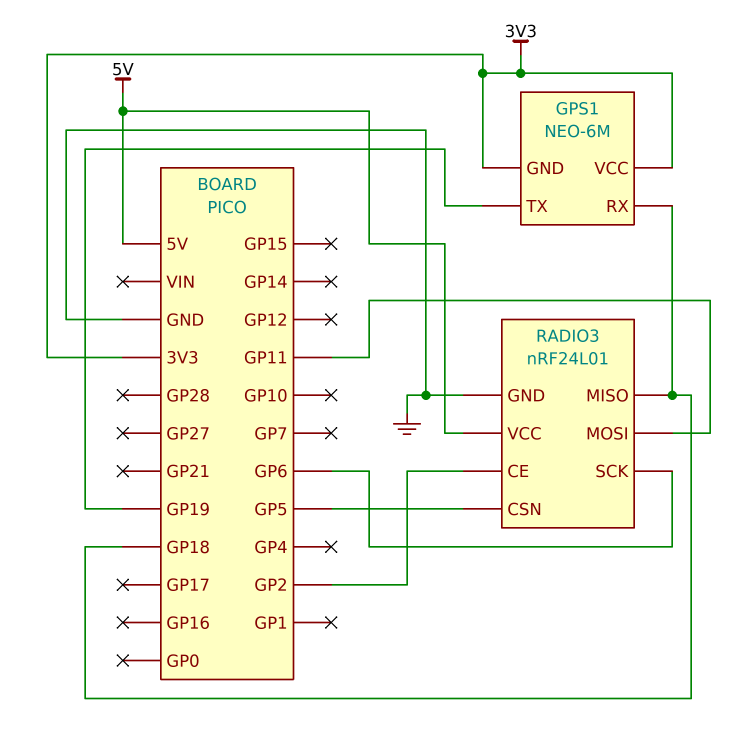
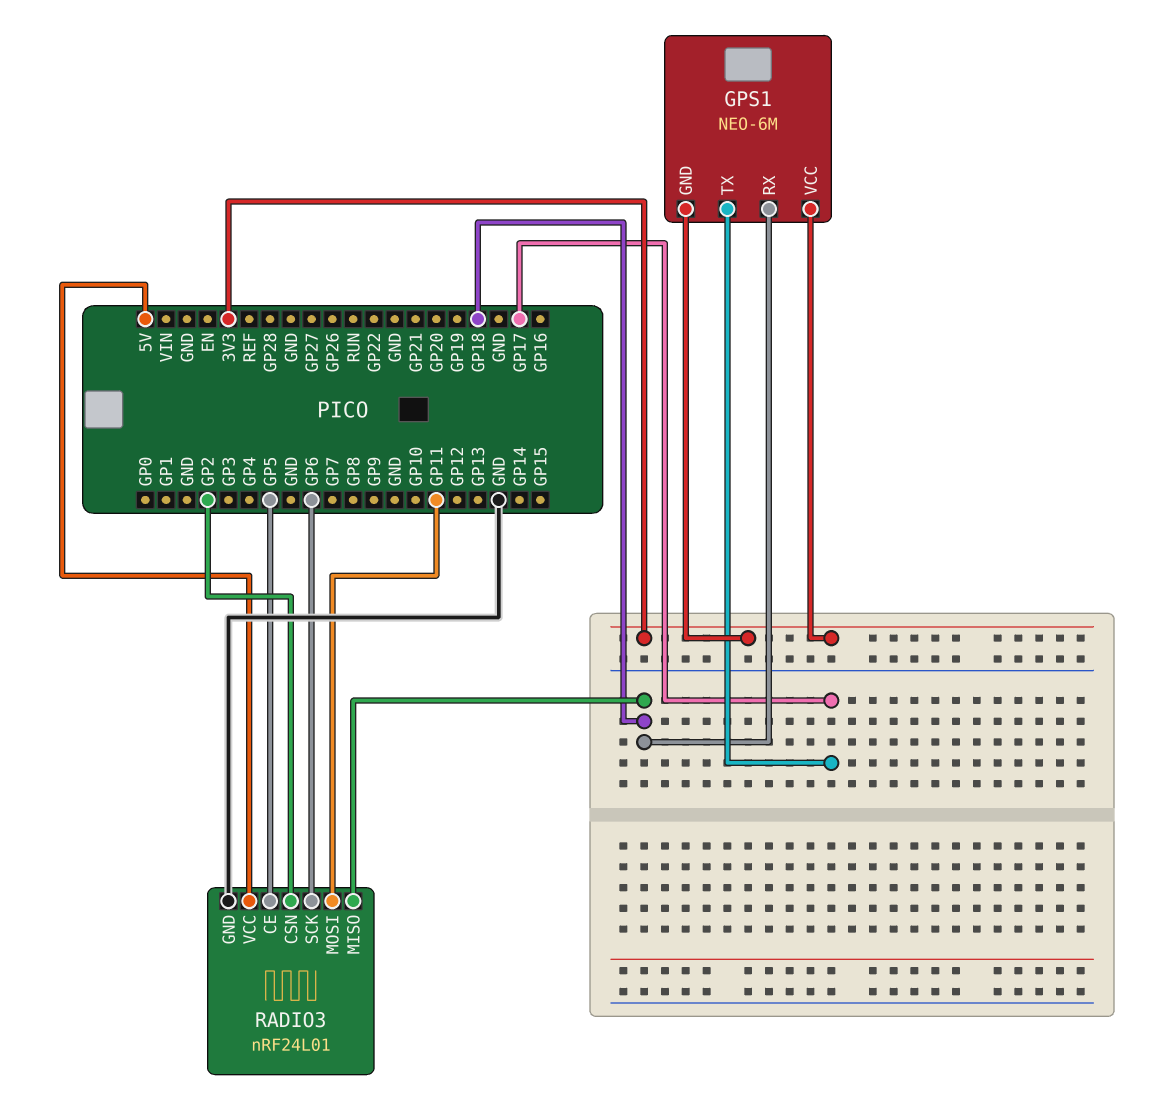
GPS1 pin TX: GP19 -> GP17
RADIO3 pin CE: GP2 -> GP5
RADIO3 pin CSN: GP5 -> GP2

